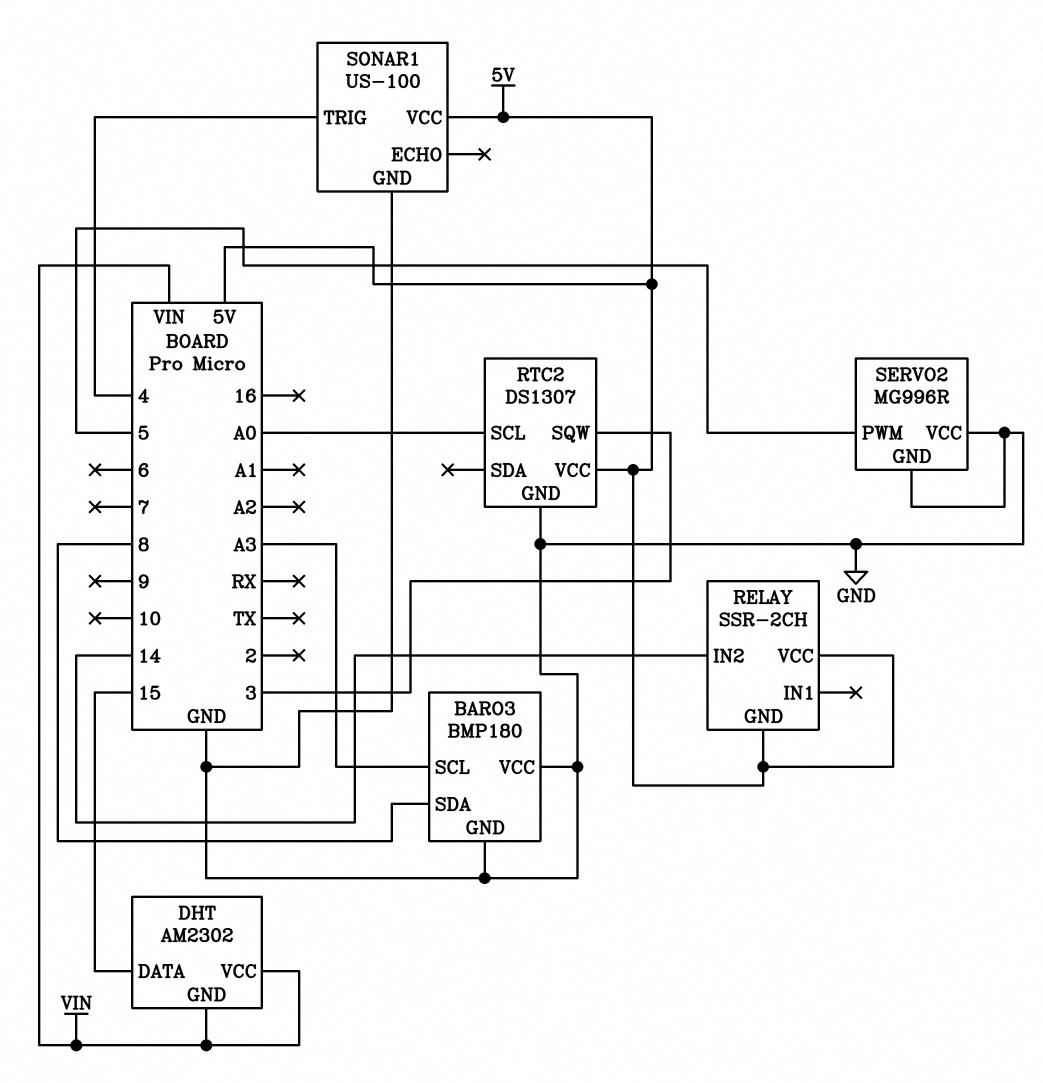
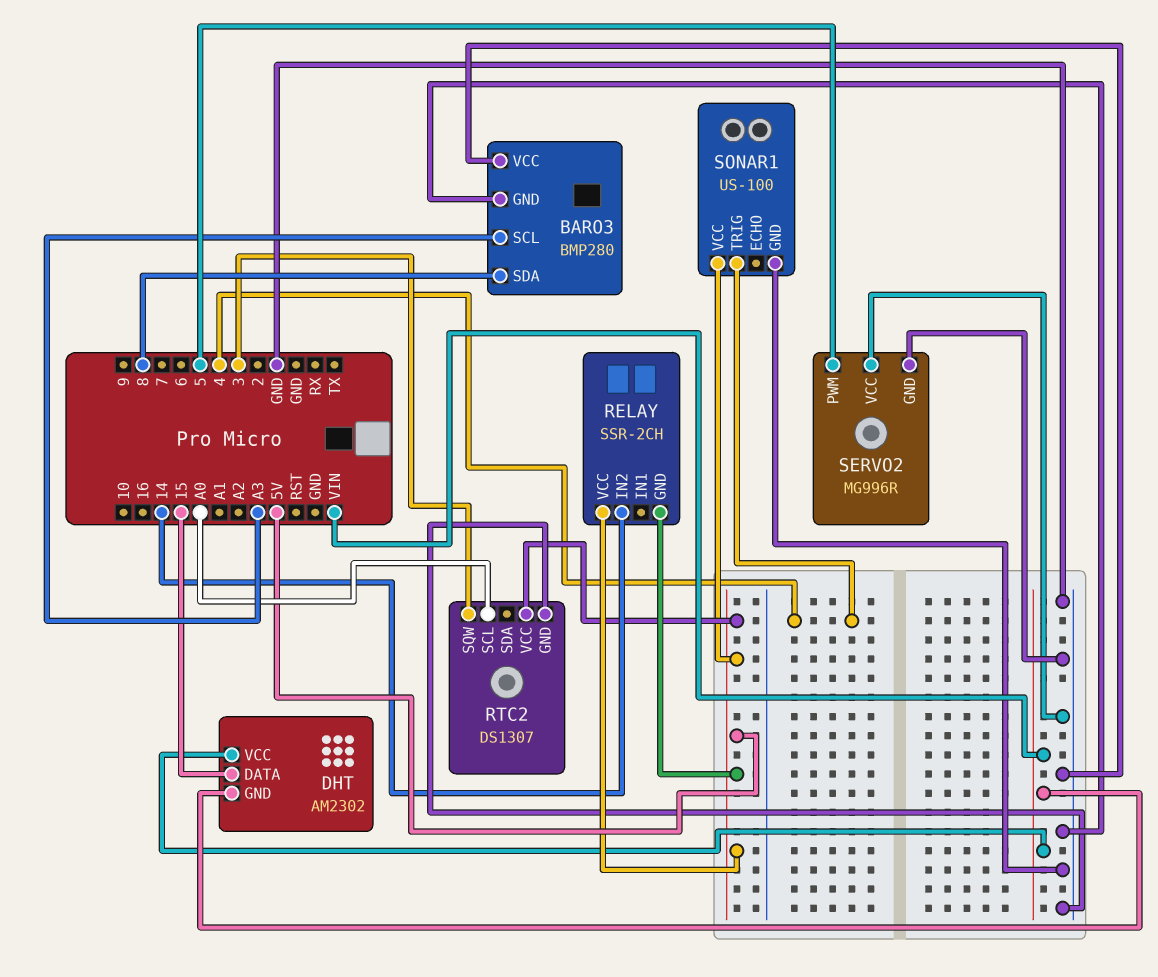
BARO3: BMP180 -> BMP280

